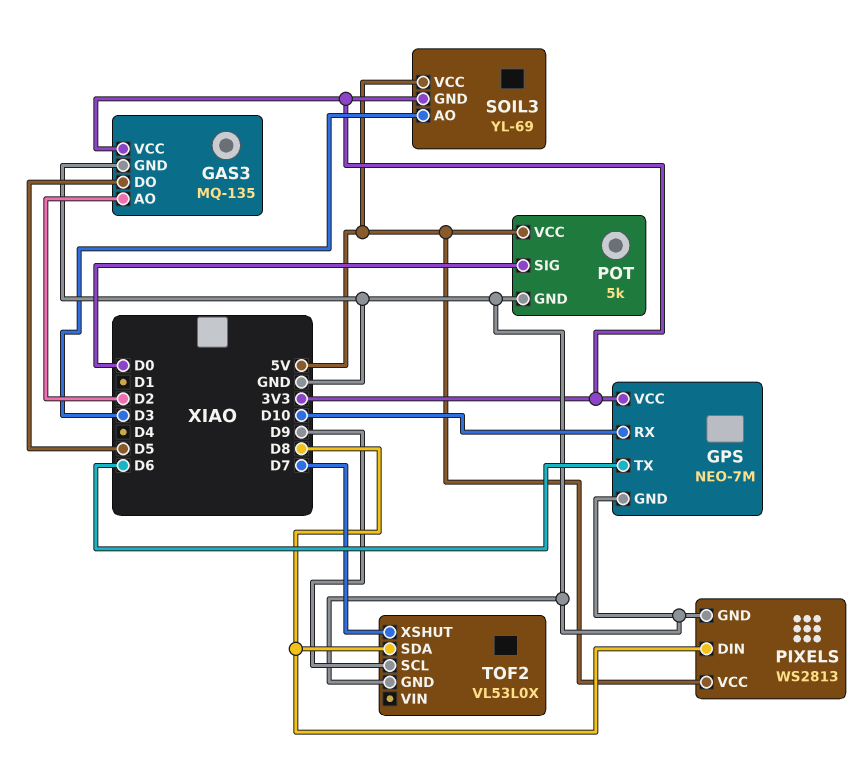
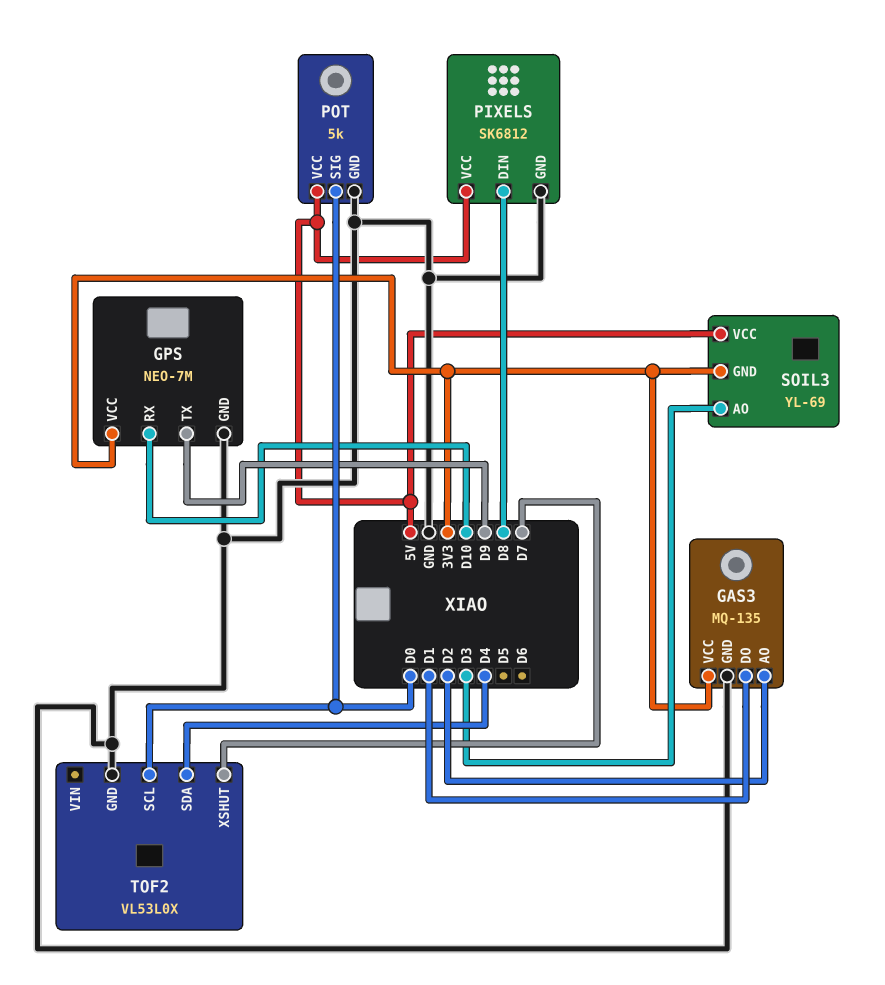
GAS3 pin DO: D5 -> D1
GPS pin TX: D6 -> D9
PIXELS: WS2813 -> SK6812
TOF2 pin SCL: D9 -> D0
TOF2 pin SDA: D8 -> D4

